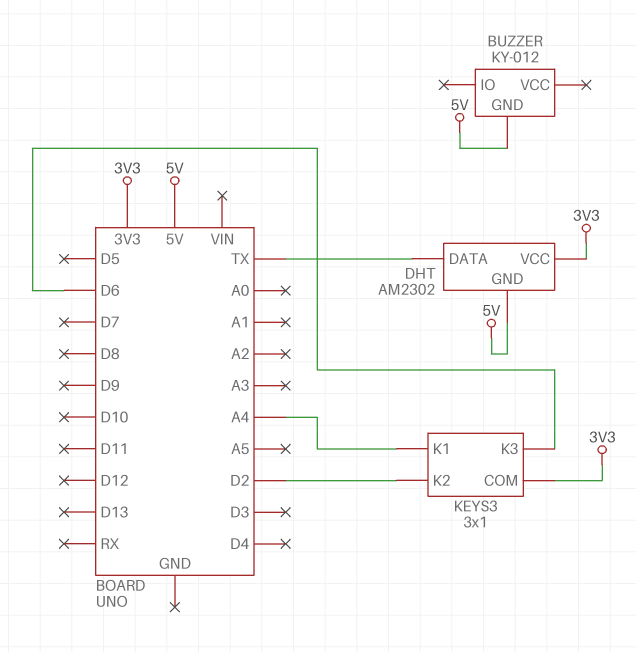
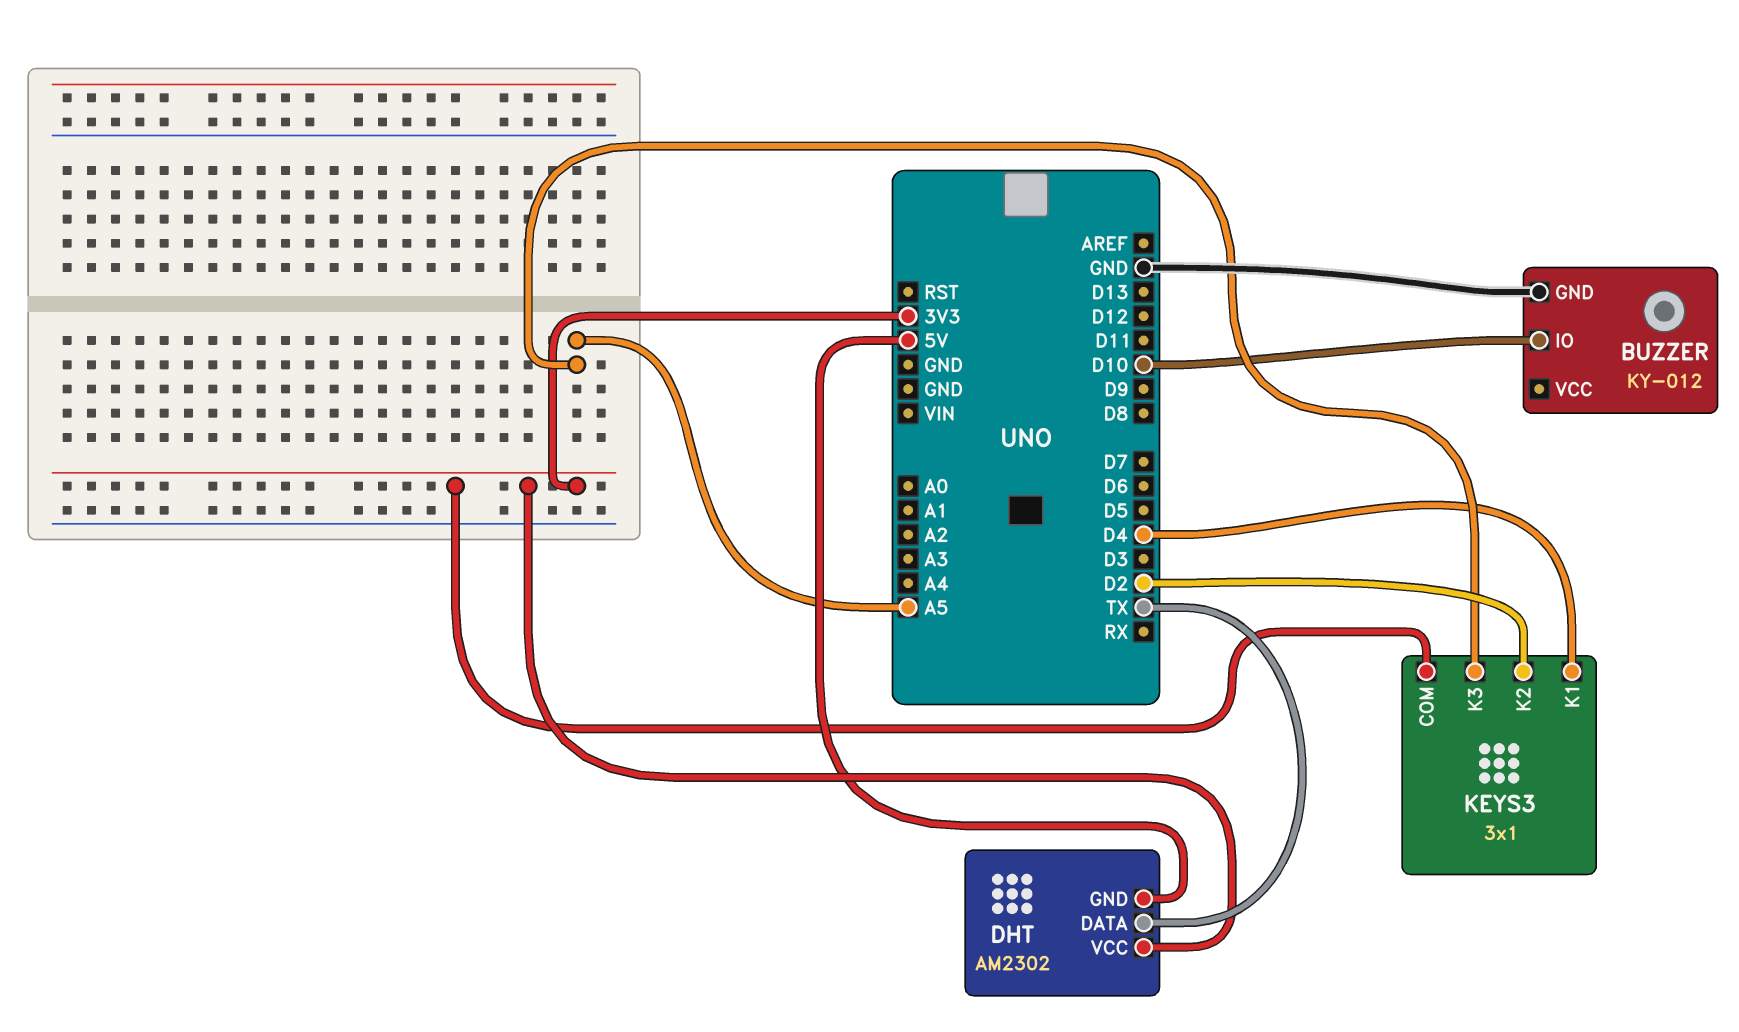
BUZZER pin GND: 5V -> GND
BUZZER pin IO: none -> D10
KEYS3 pin K1: A4 -> D4
KEYS3 pin K3: D6 -> A5

